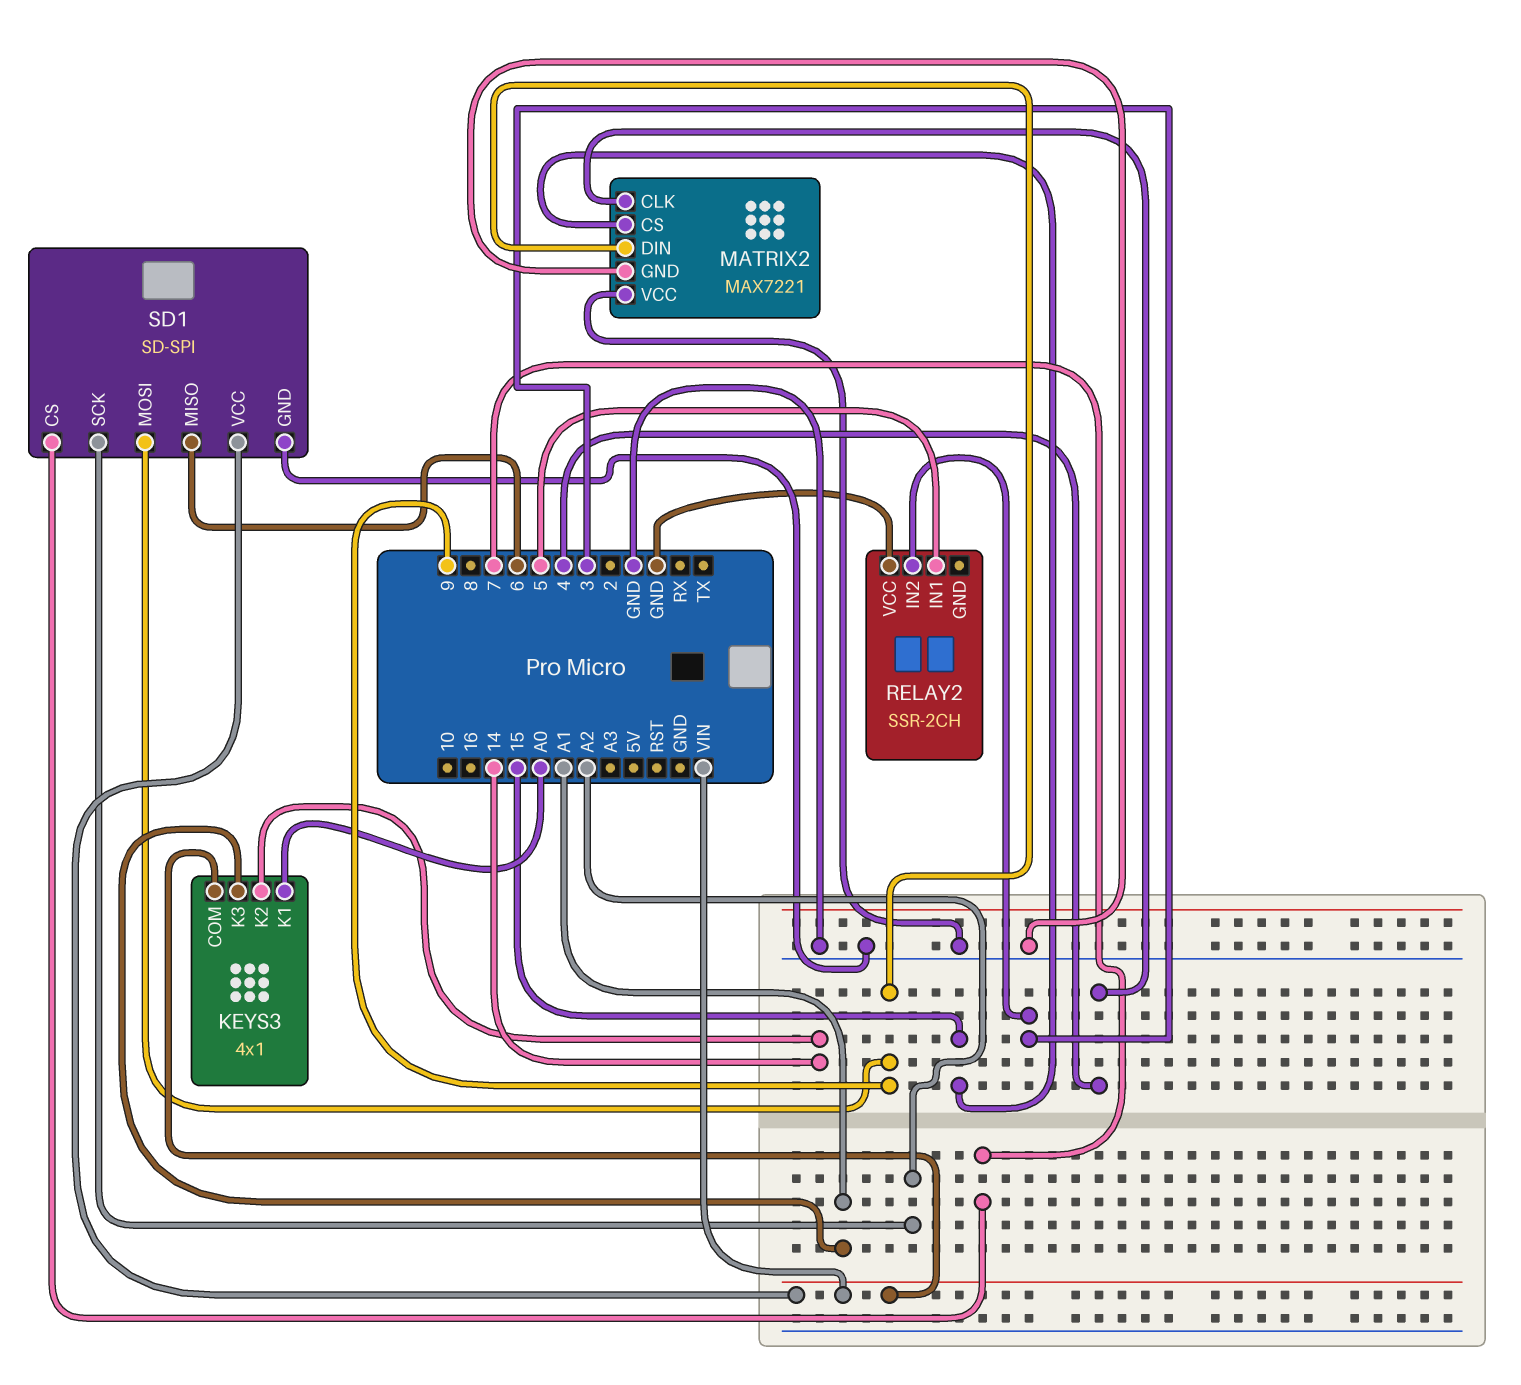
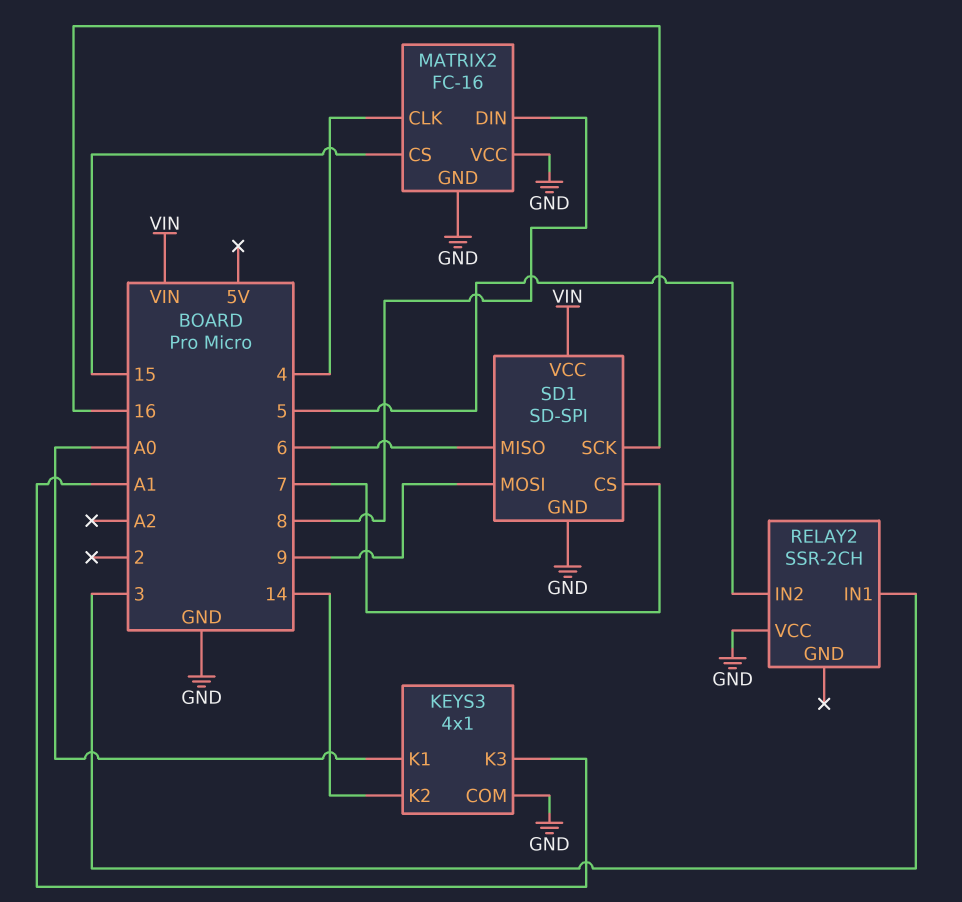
KEYS3 pin COM: VIN -> GND
MATRIX2: MAX7221 -> FC-16
MATRIX2 pin DIN: 9 -> 8
RELAY2 pin IN1: 5 -> 3
RELAY2 pin IN2: 3 -> 5
SD1 pin SCK: A2 -> 16

